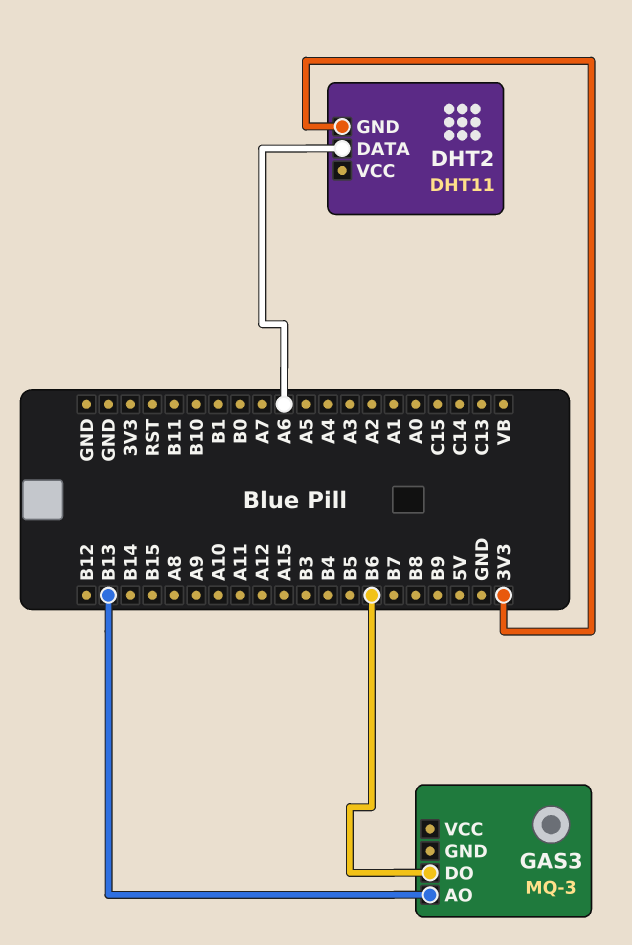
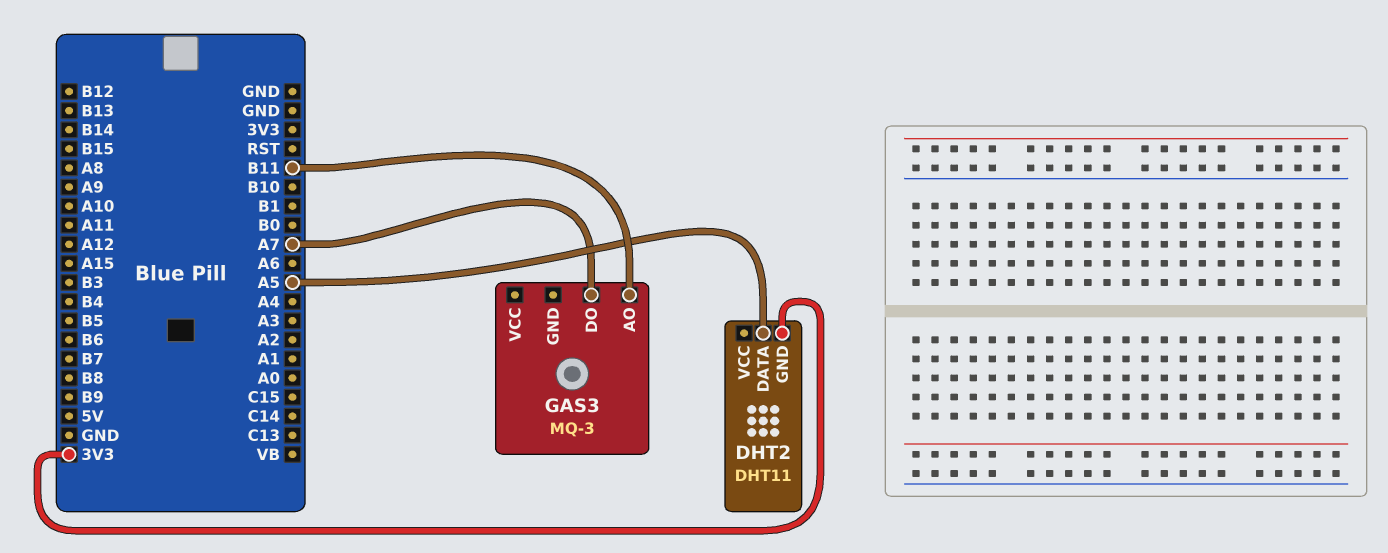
DHT2 pin DATA: A6 -> A5
GAS3 pin AO: B13 -> B11
GAS3 pin DO: B6 -> A7

